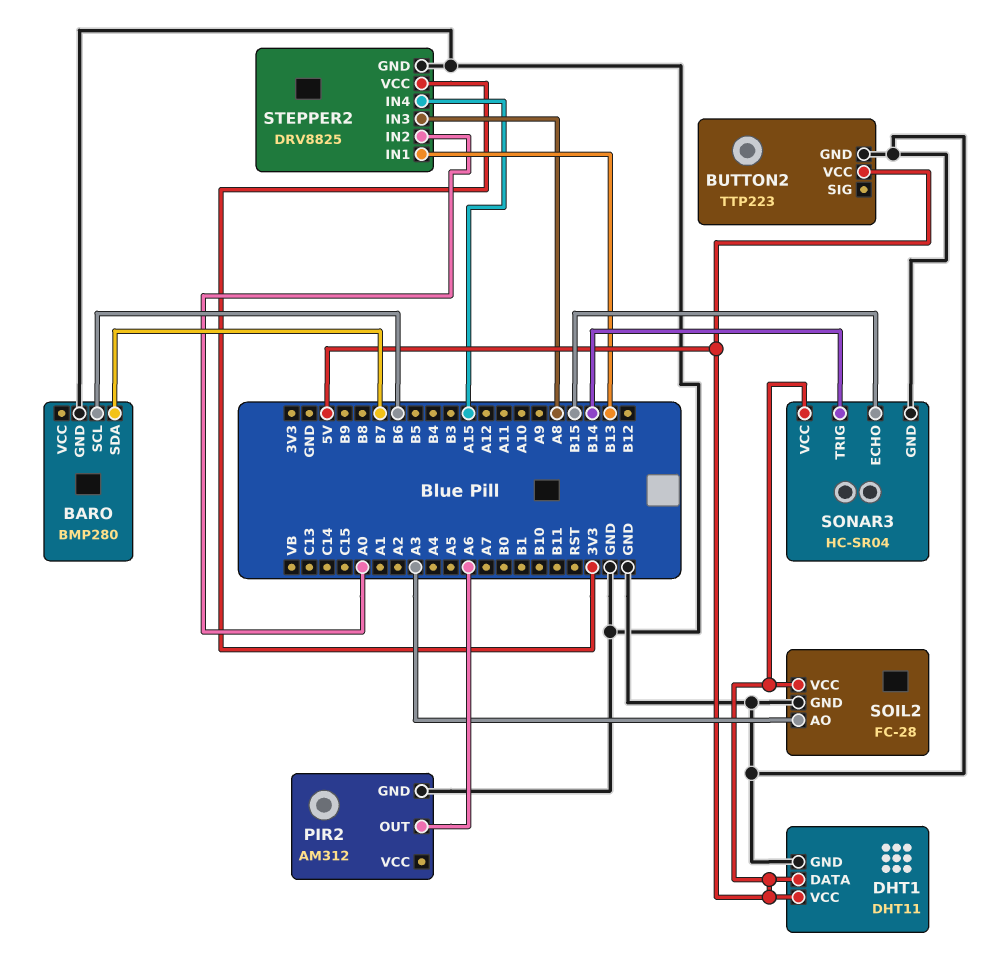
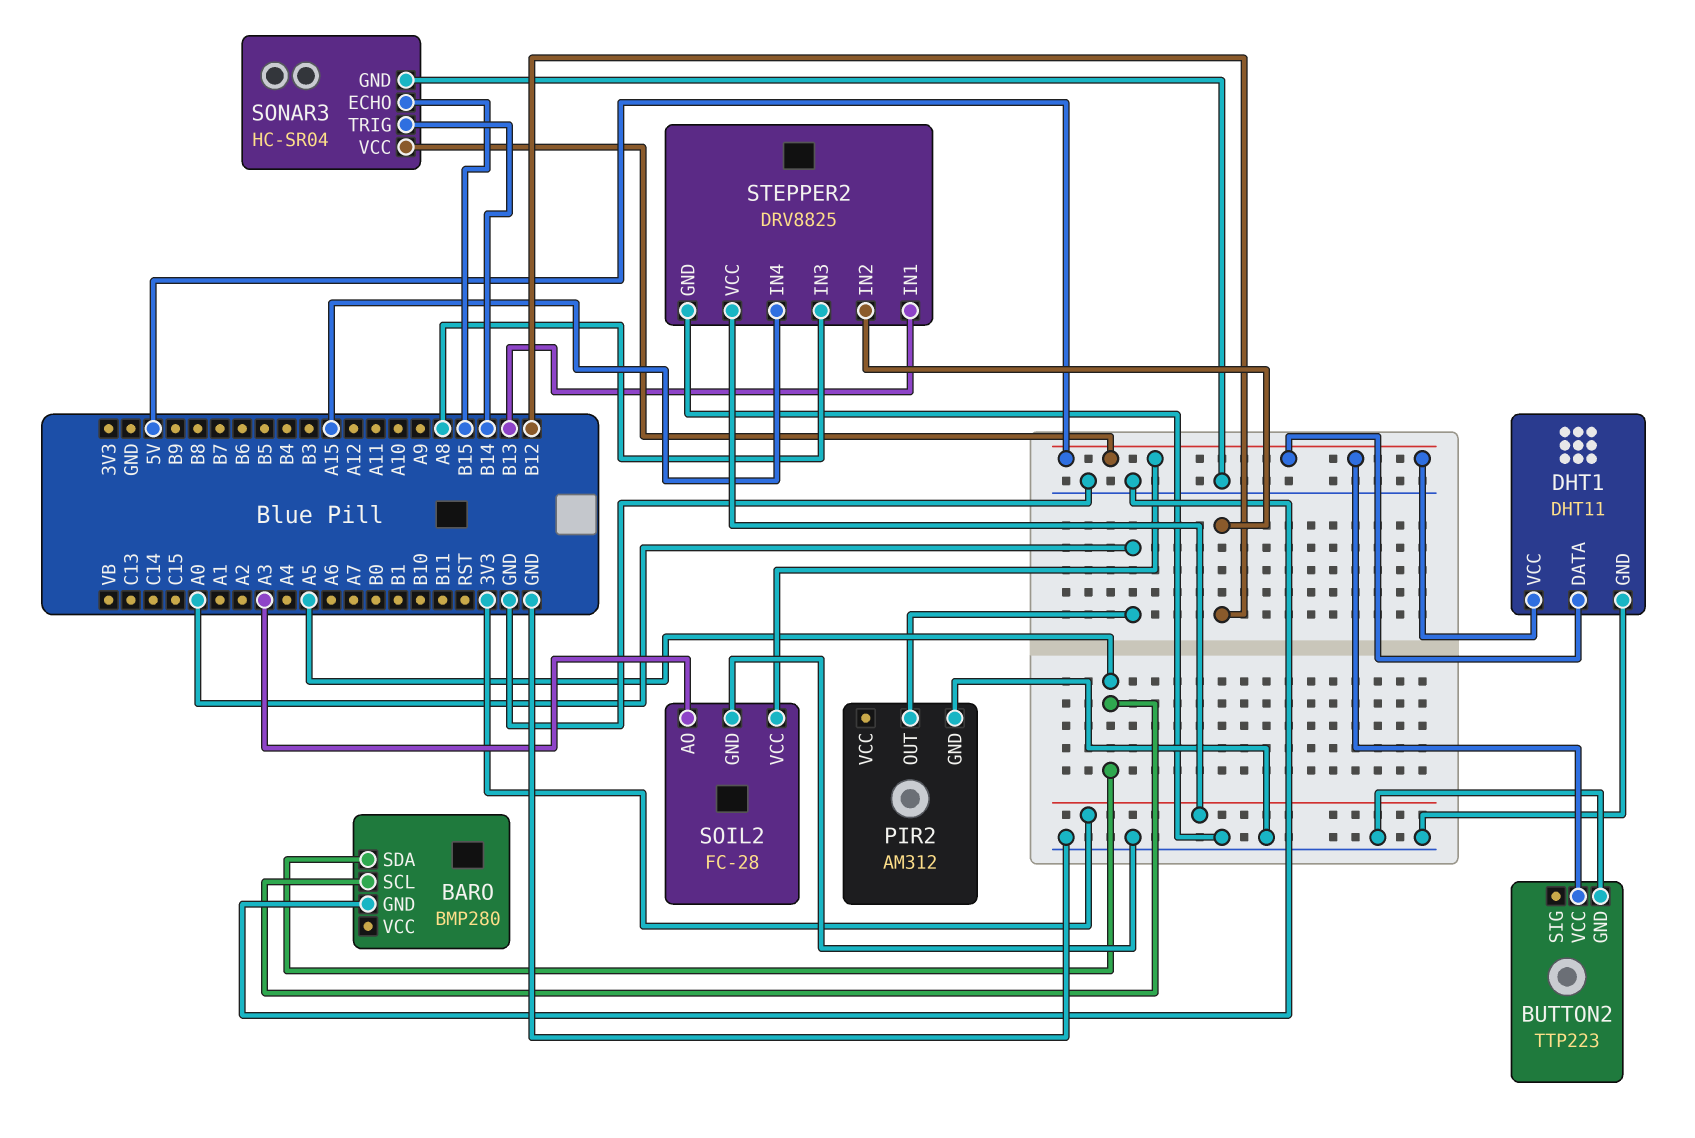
BARO pin SCL: B6 -> A5
BARO pin SDA: B7 -> A5
PIR2 pin OUT: A6 -> A0
STEPPER2 pin IN2: A0 -> B12

